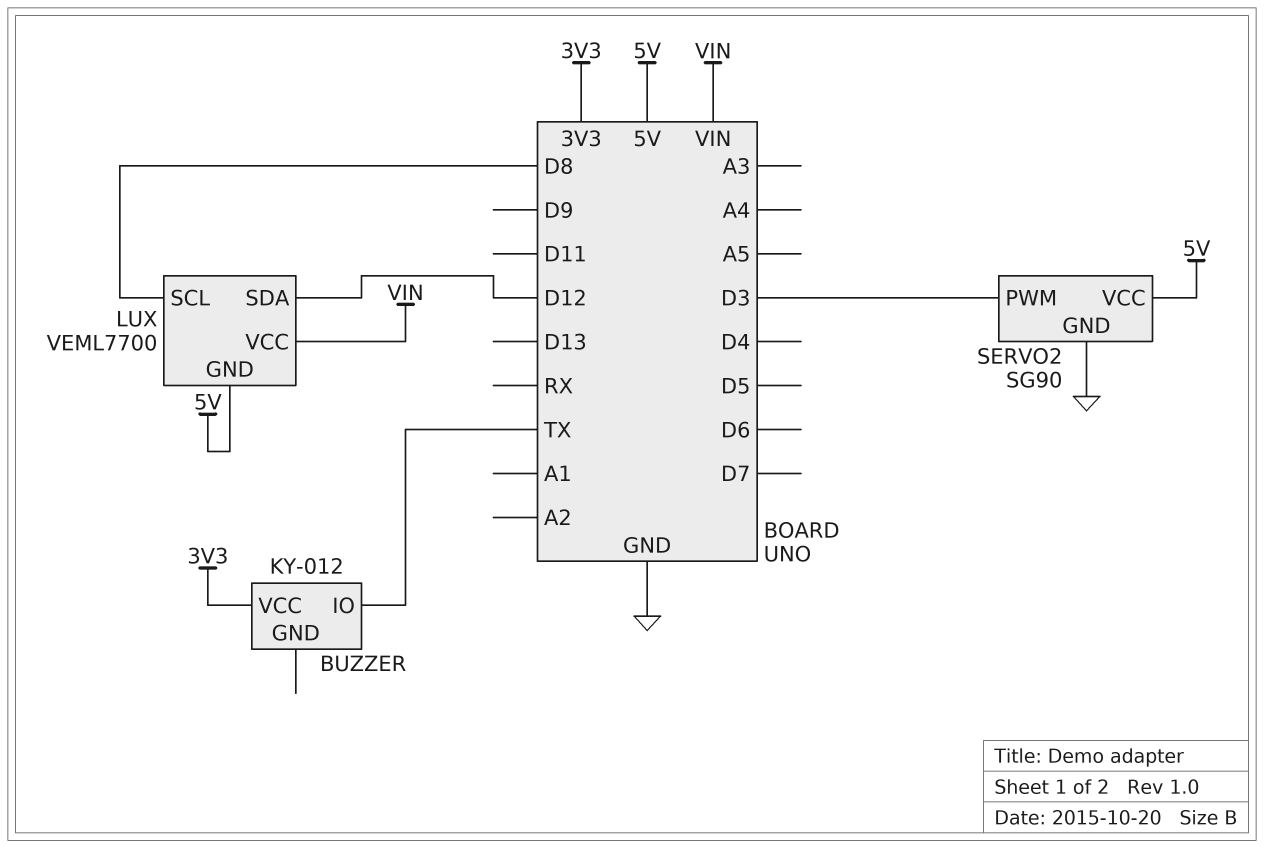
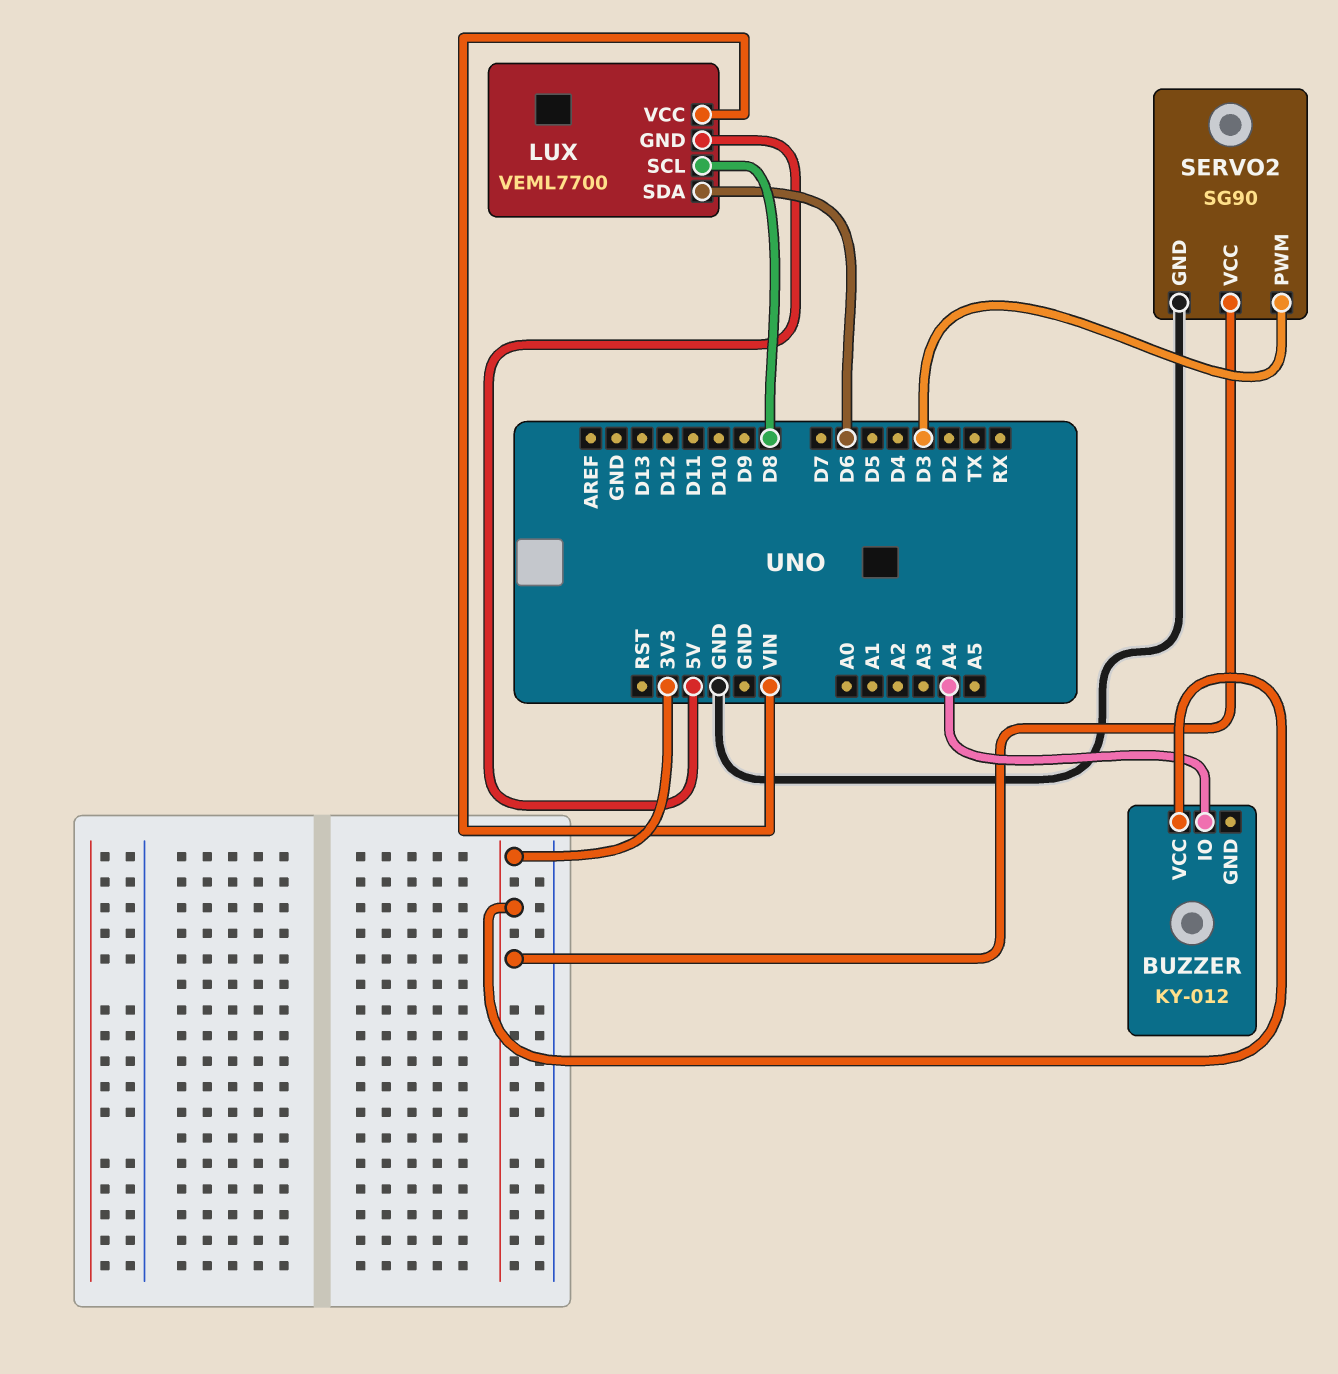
BUZZER pin IO: TX -> A4
LUX pin SDA: D12 -> D6
SERVO2 pin VCC: 5V -> 3V3

